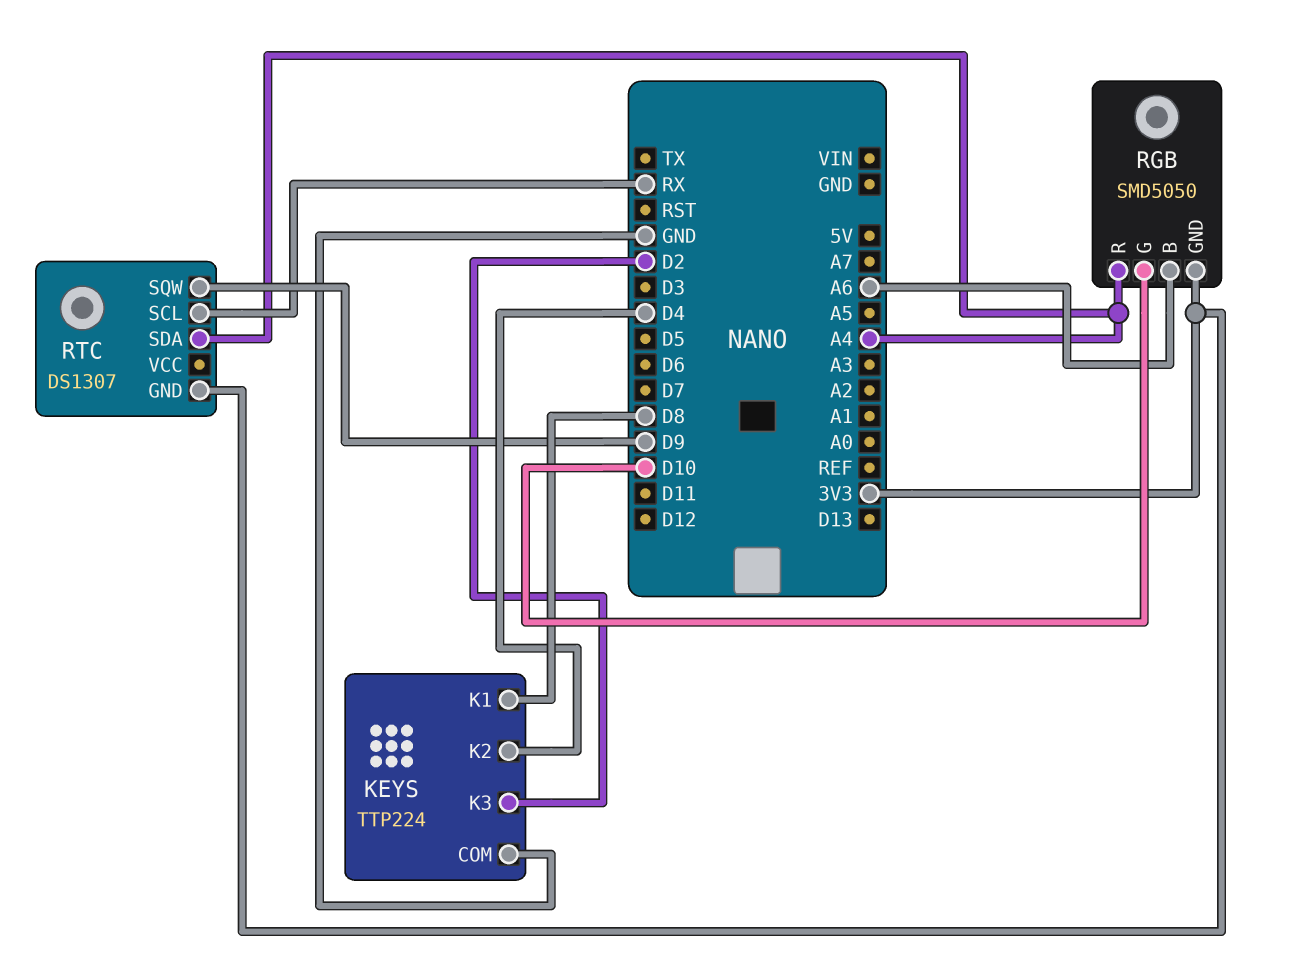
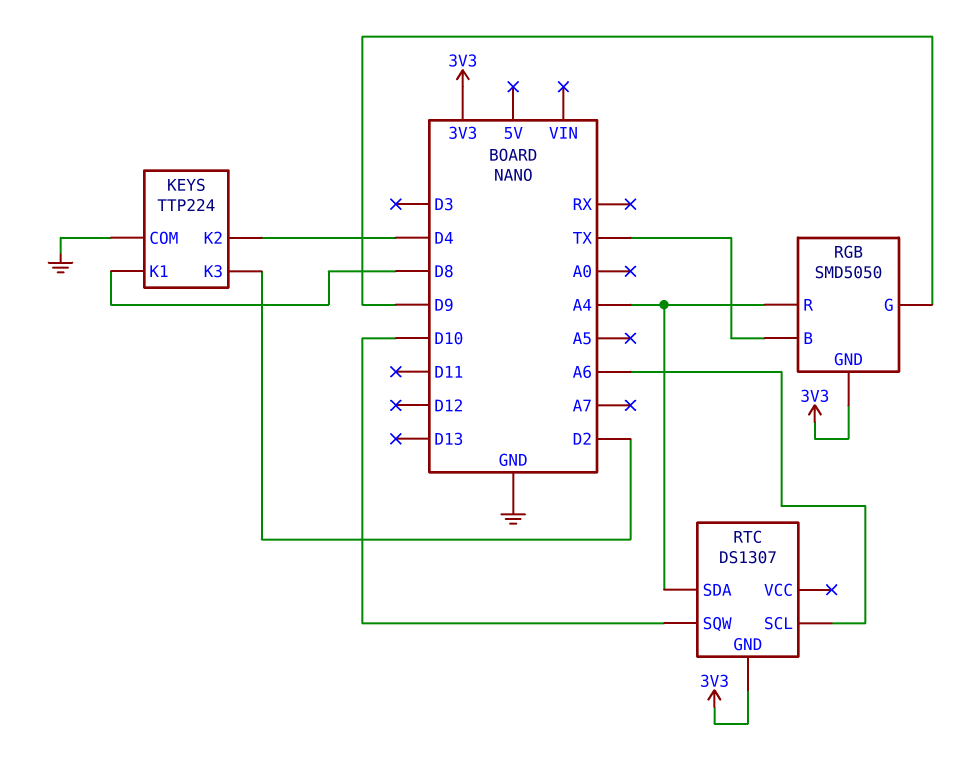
RGB pin B: A6 -> TX
RGB pin G: D10 -> D9
RTC pin SCL: RX -> A6
RTC pin SQW: D9 -> D10

